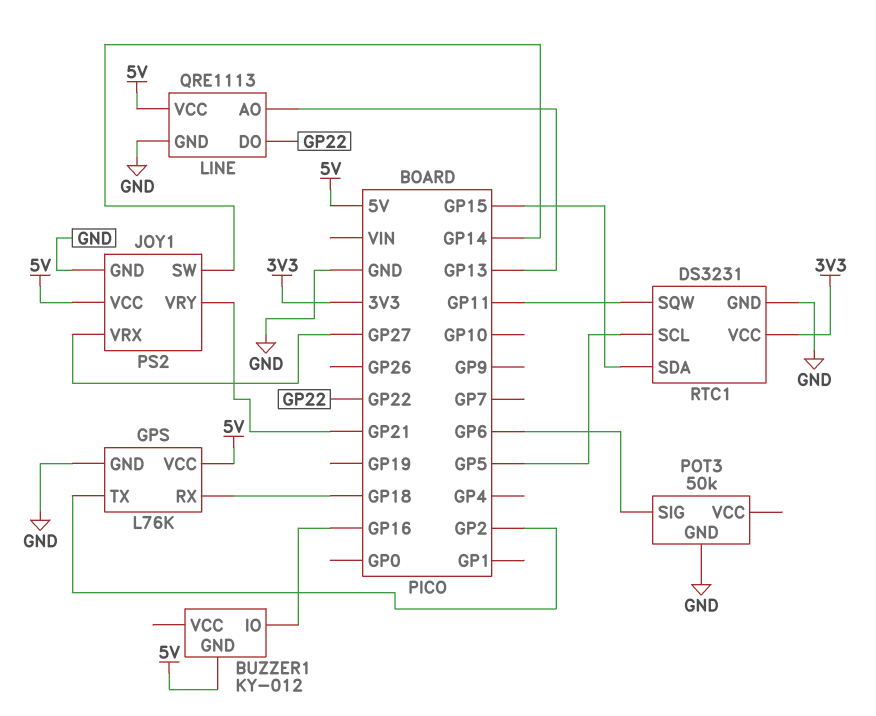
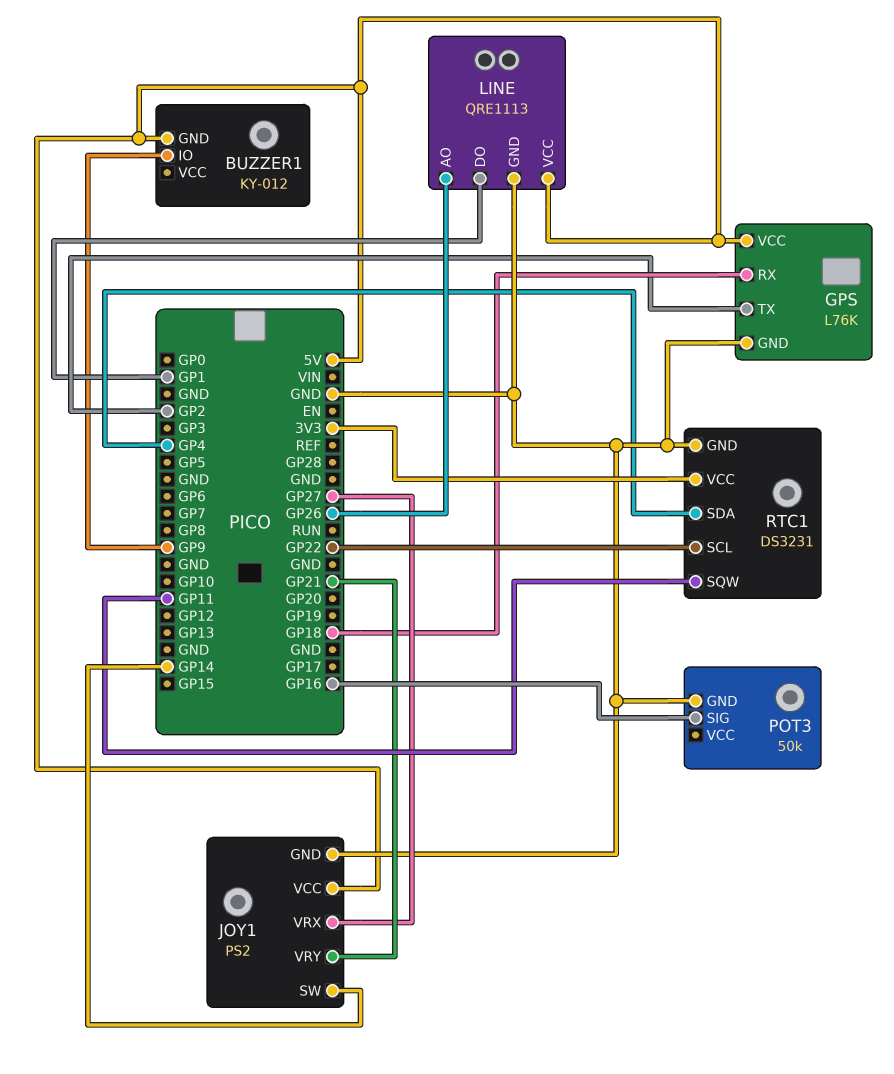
BUZZER1 pin IO: GP16 -> GP9
LINE pin AO: GP13 -> GP26
LINE pin DO: GP22 -> GP1
POT3 pin SIG: GP6 -> GP16
RTC1 pin SCL: GP5 -> GP22
RTC1 pin SDA: GP15 -> GP4

